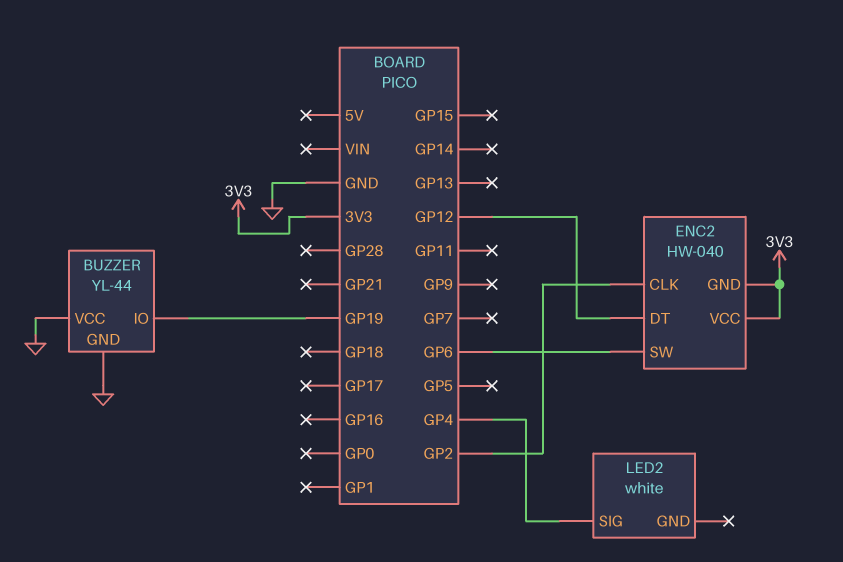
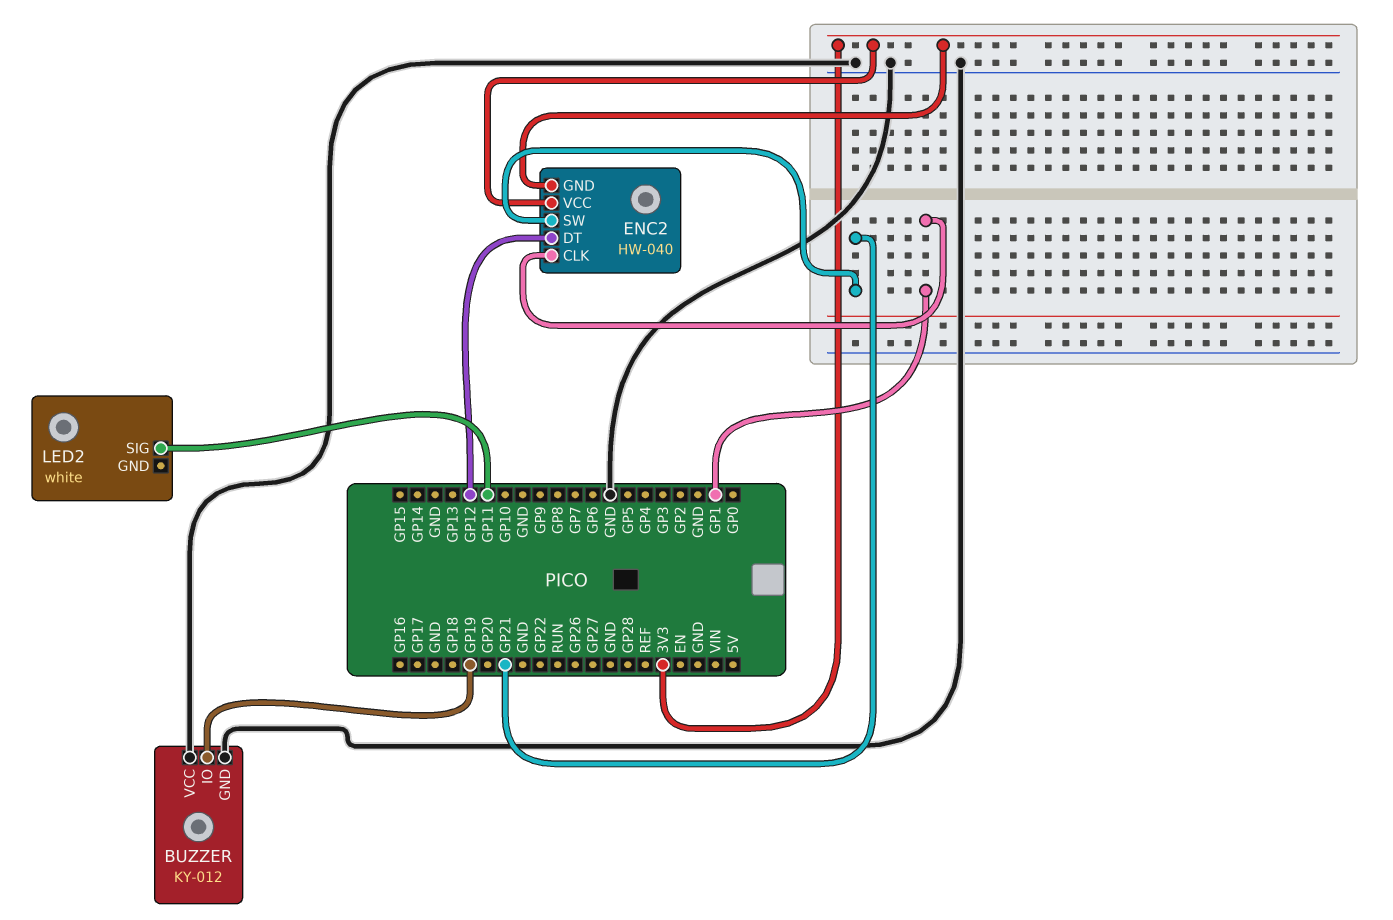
BUZZER: YL-44 -> KY-012
ENC2 pin CLK: GP2 -> GP1
ENC2 pin SW: GP6 -> GP21
LED2 pin SIG: GP4 -> GP11

